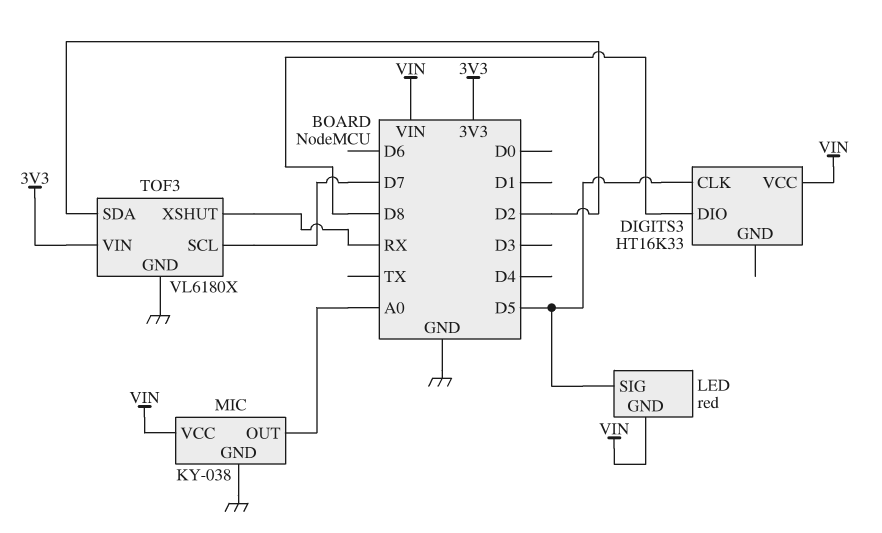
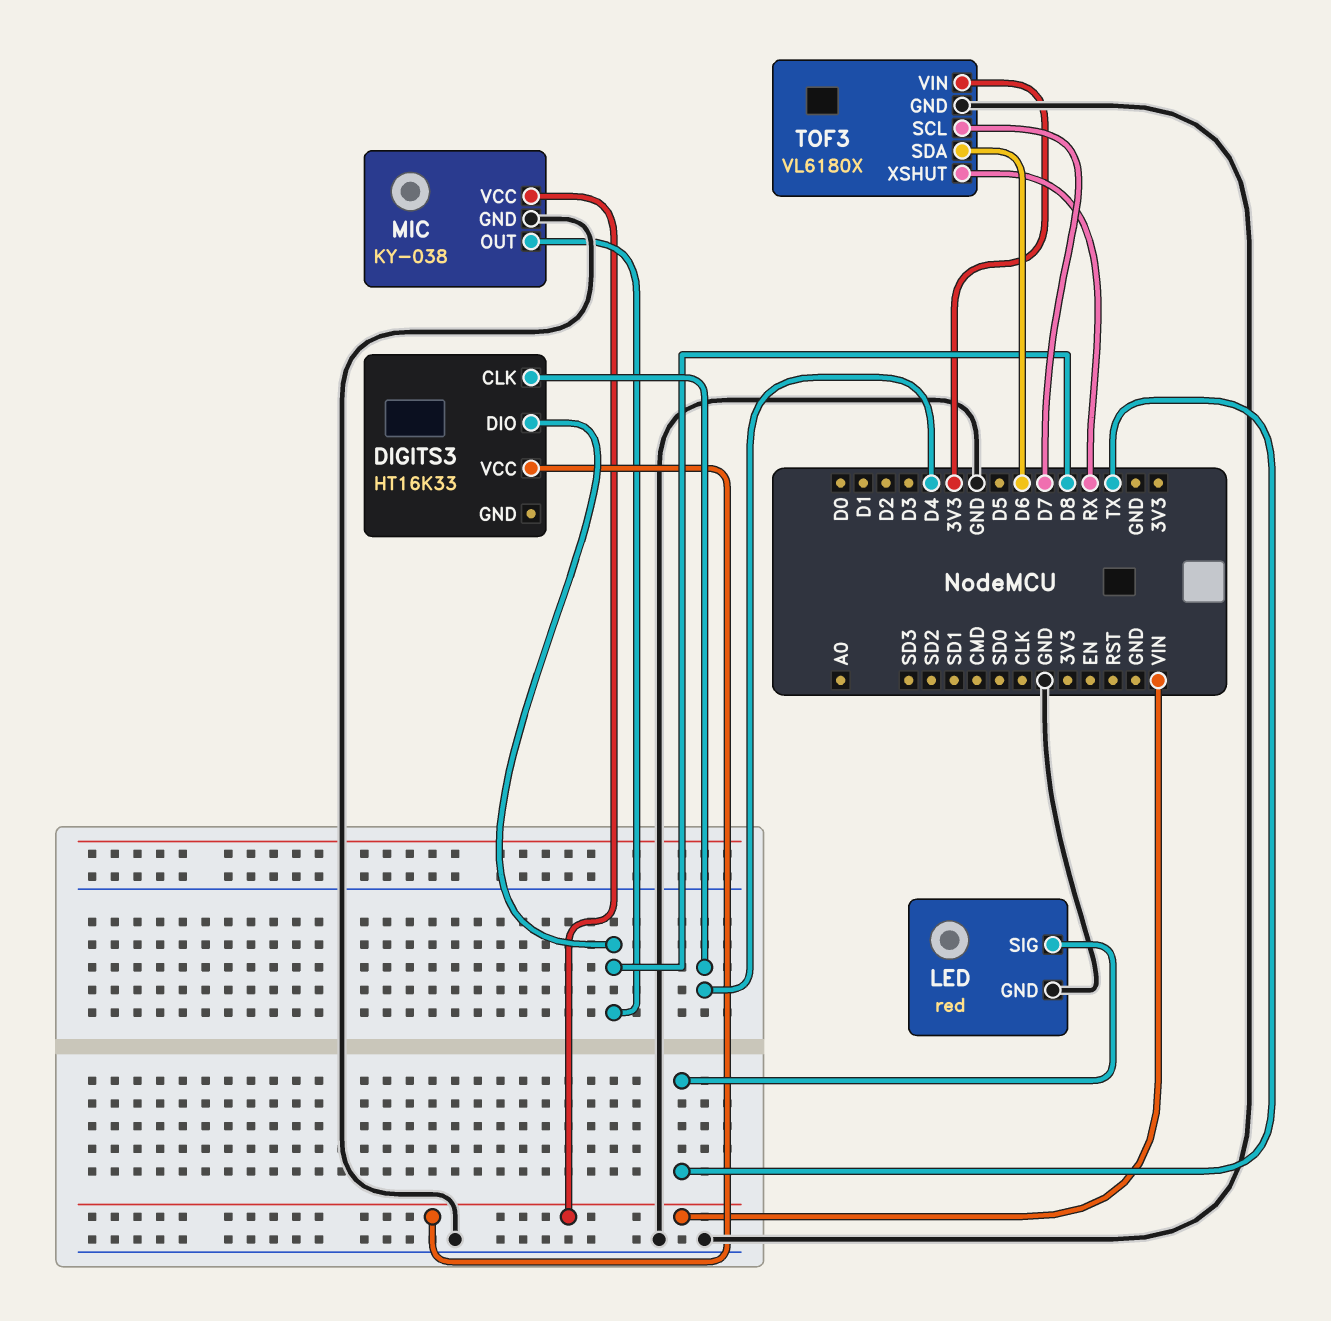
DIGITS3 pin CLK: D5 -> D4
LED pin GND: VIN -> GND
LED pin SIG: D5 -> TX
MIC pin OUT: A0 -> D8
TOF3 pin SDA: D2 -> D6

